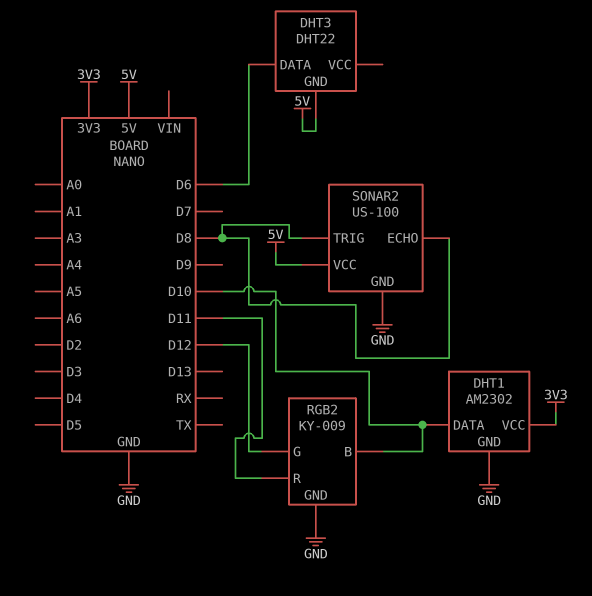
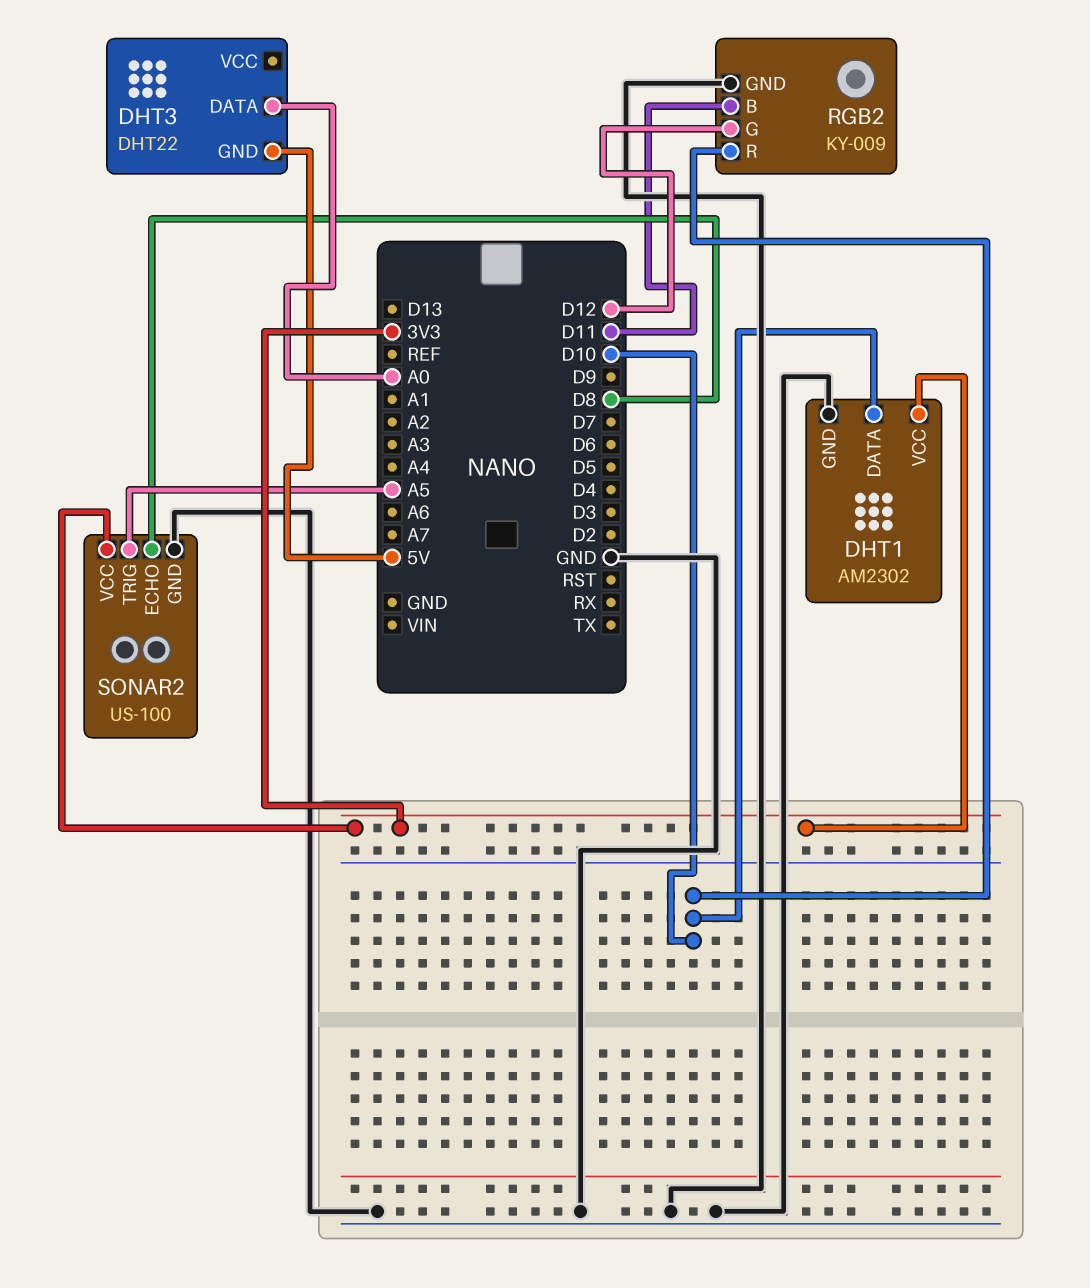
DHT3 pin DATA: D6 -> A0
RGB2 pin B: D10 -> D11
RGB2 pin R: D11 -> D10
SONAR2 pin TRIG: D8 -> A5
SONAR2 pin VCC: 5V -> 3V3

